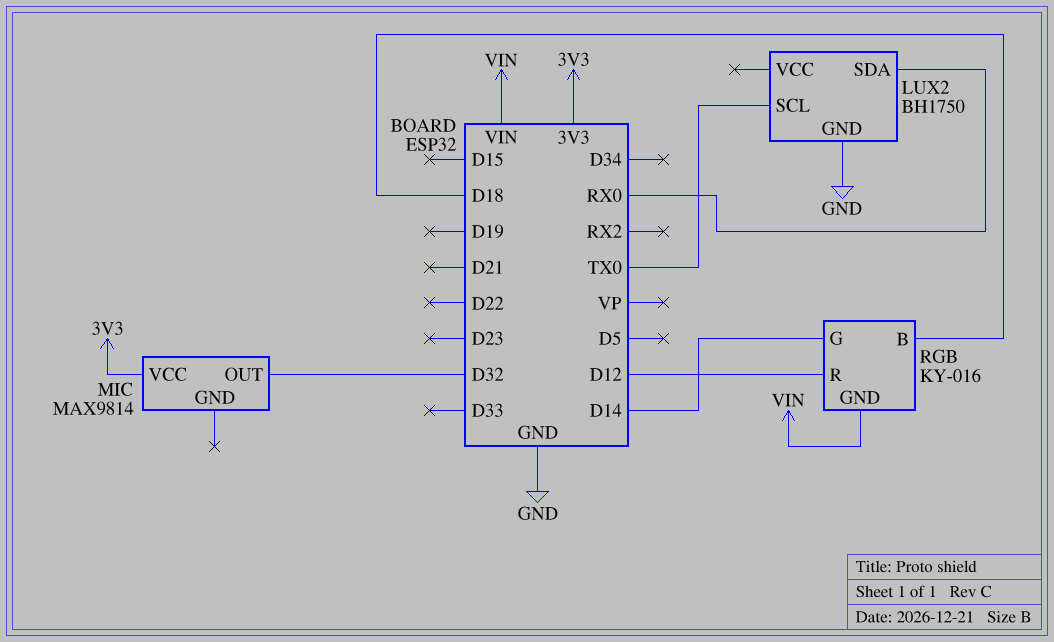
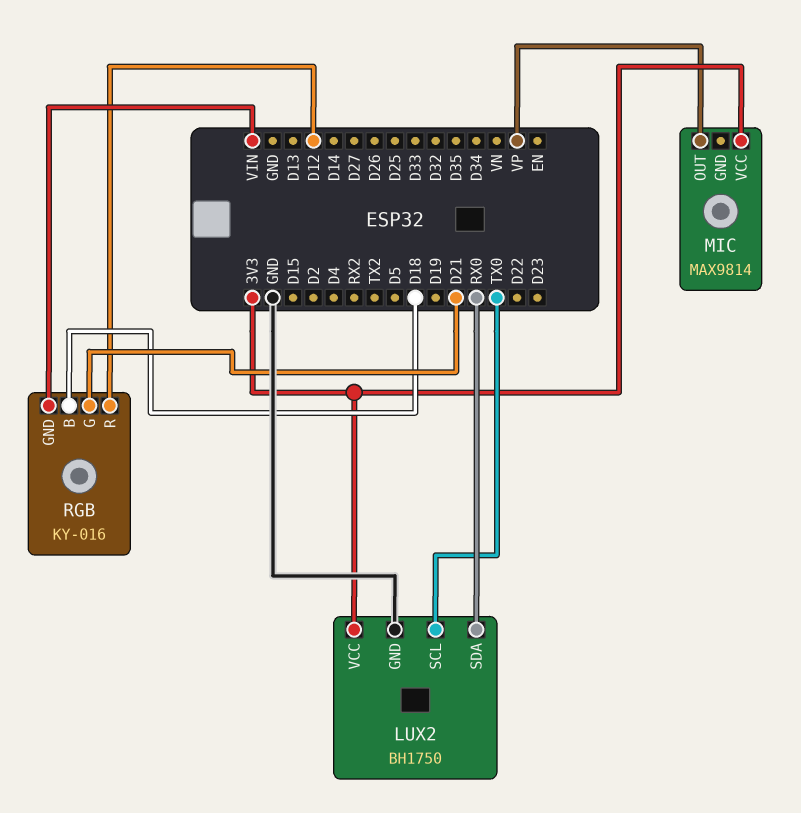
LUX2 pin VCC: none -> 3V3
MIC pin OUT: D32 -> VP
RGB pin G: D14 -> D21

